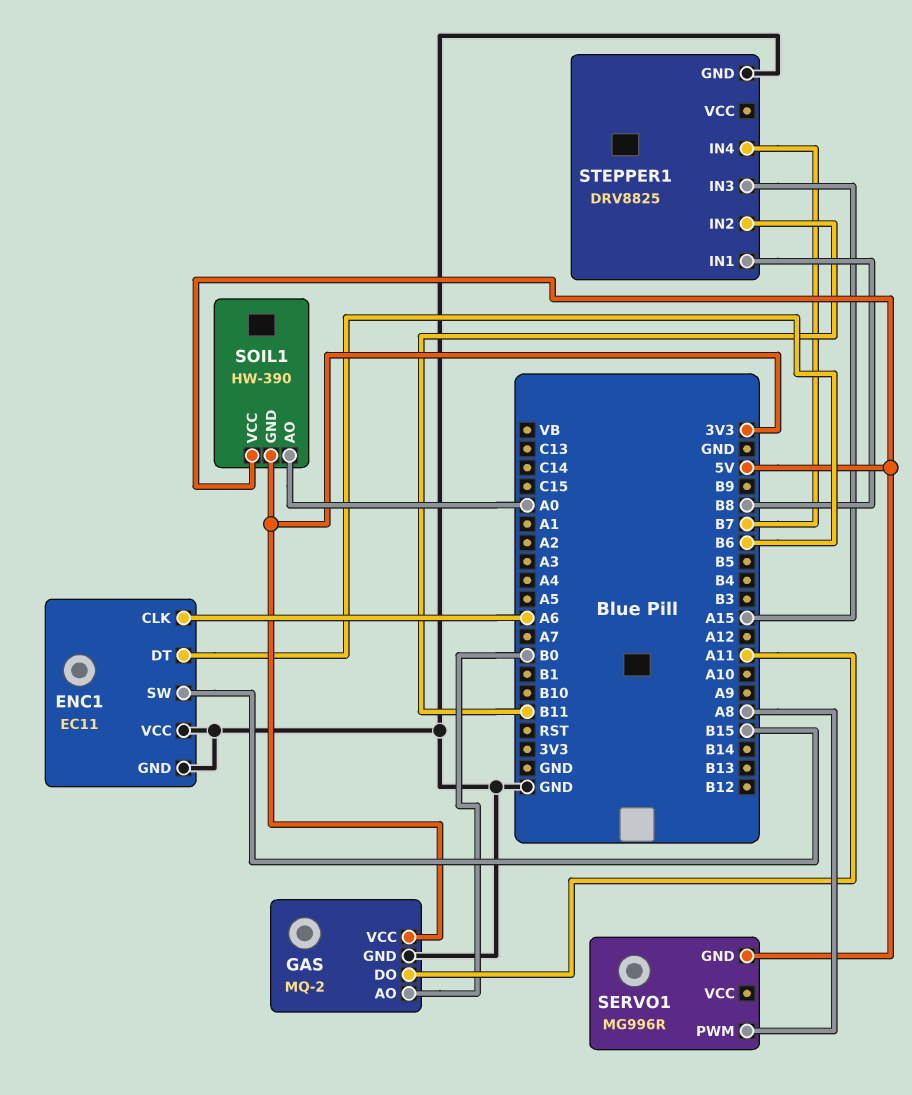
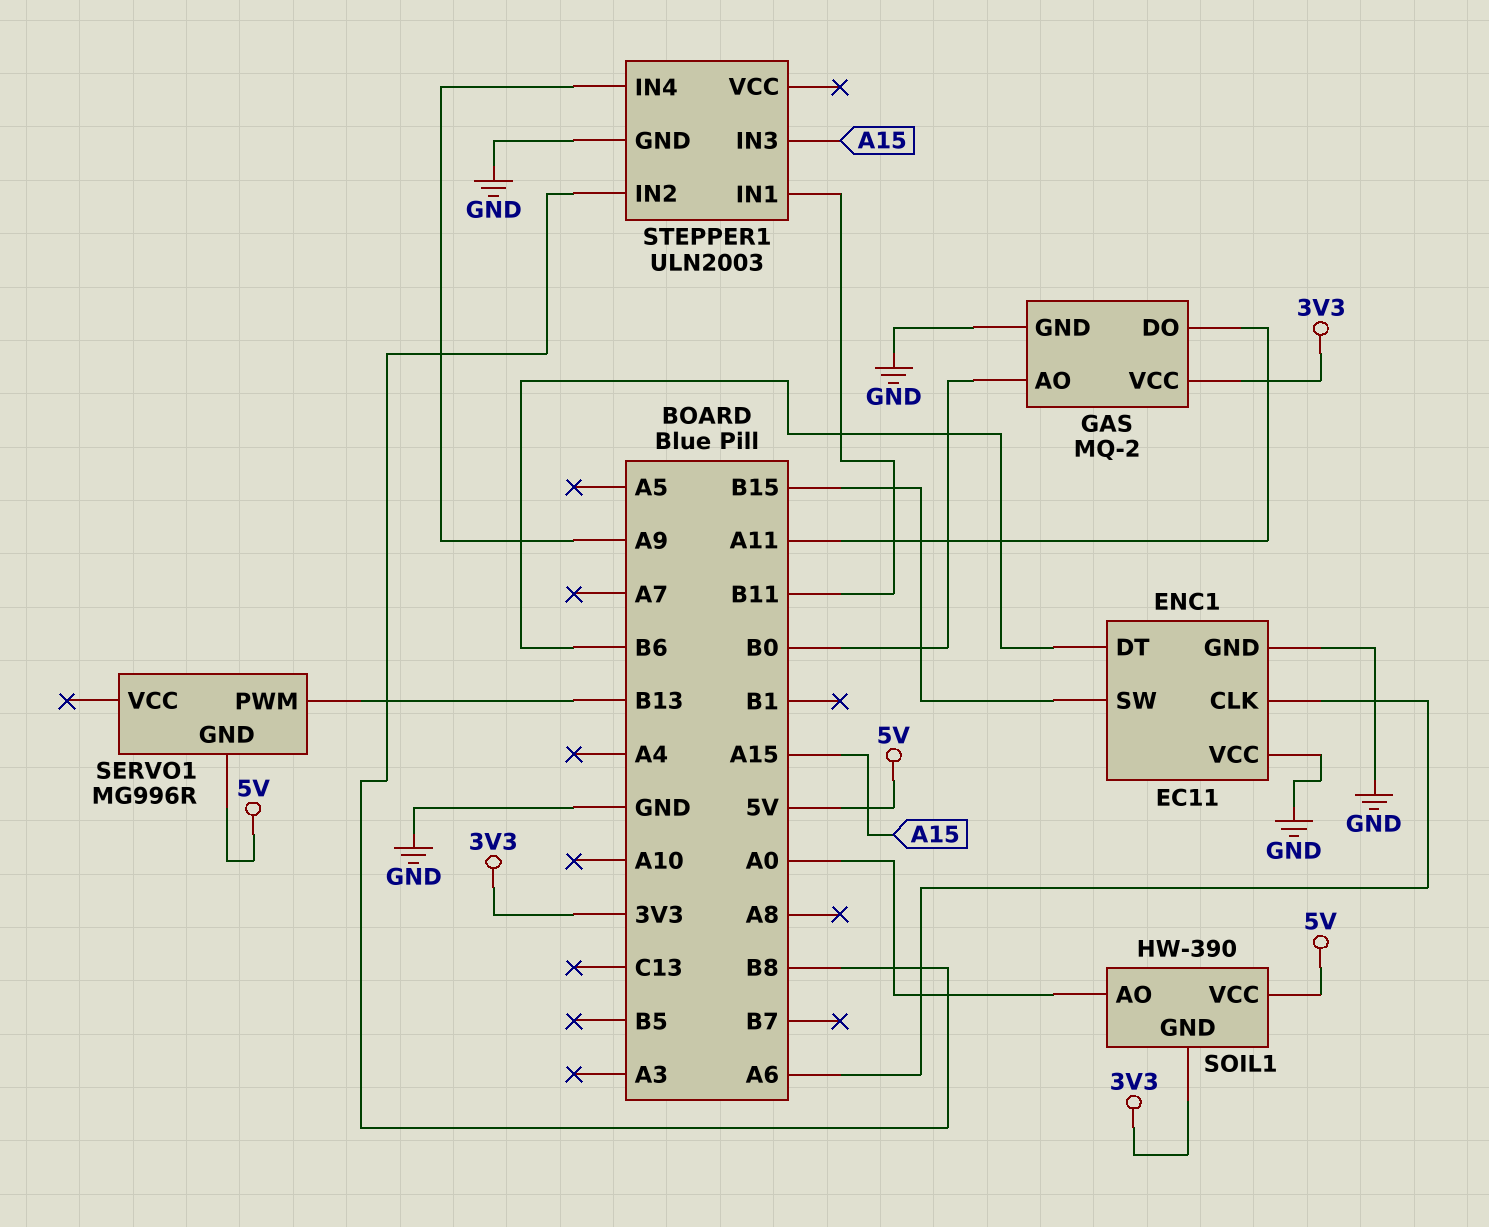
SERVO1 pin PWM: A8 -> B13
STEPPER1: DRV8825 -> ULN2003
STEPPER1 pin IN1: B8 -> B11
STEPPER1 pin IN2: B11 -> B8
STEPPER1 pin IN4: B7 -> A9

